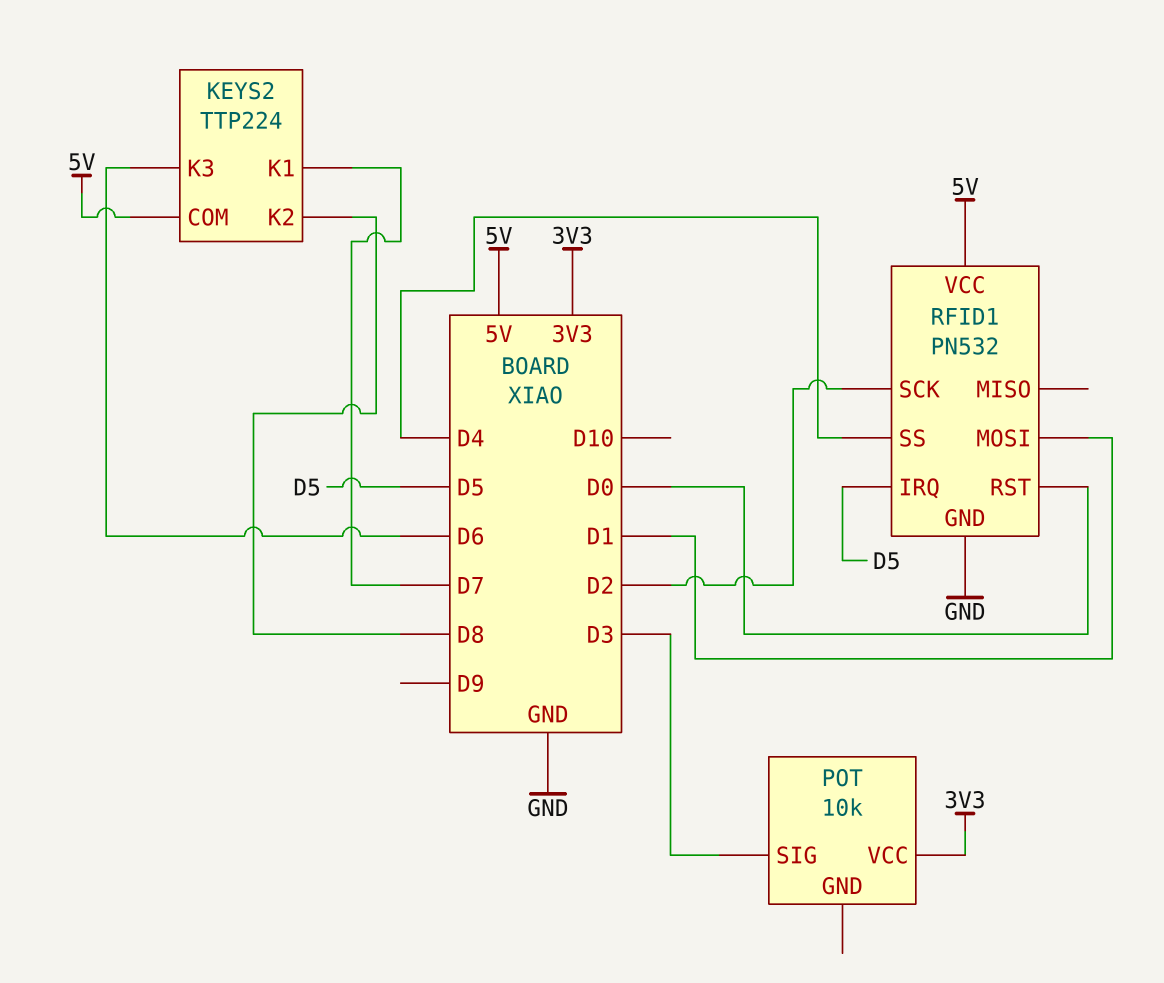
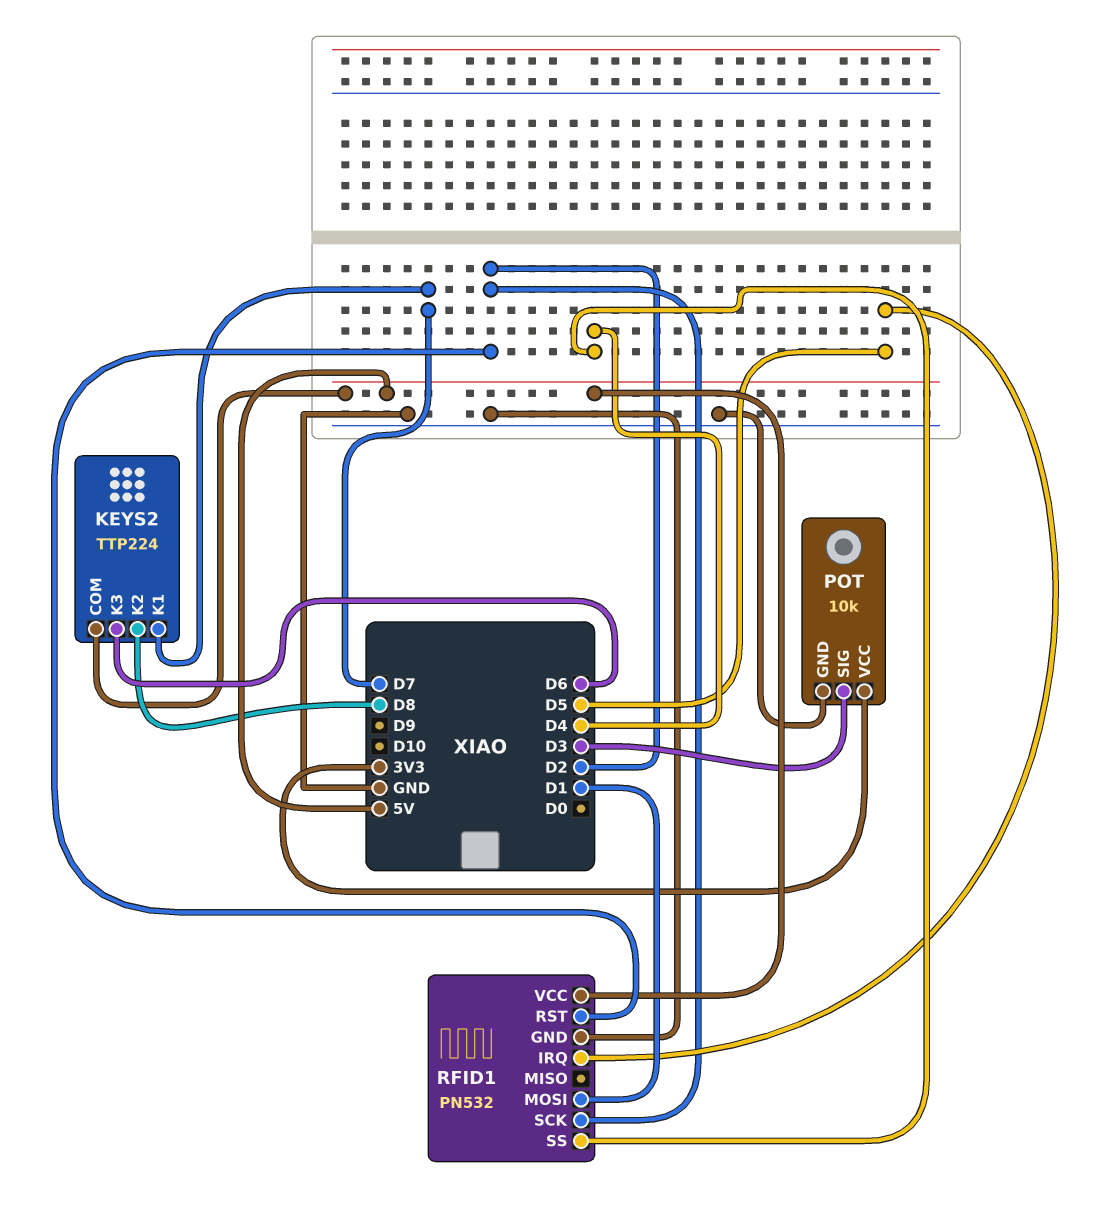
POT pin GND: none -> GND
RFID1 pin RST: D0 -> D2

